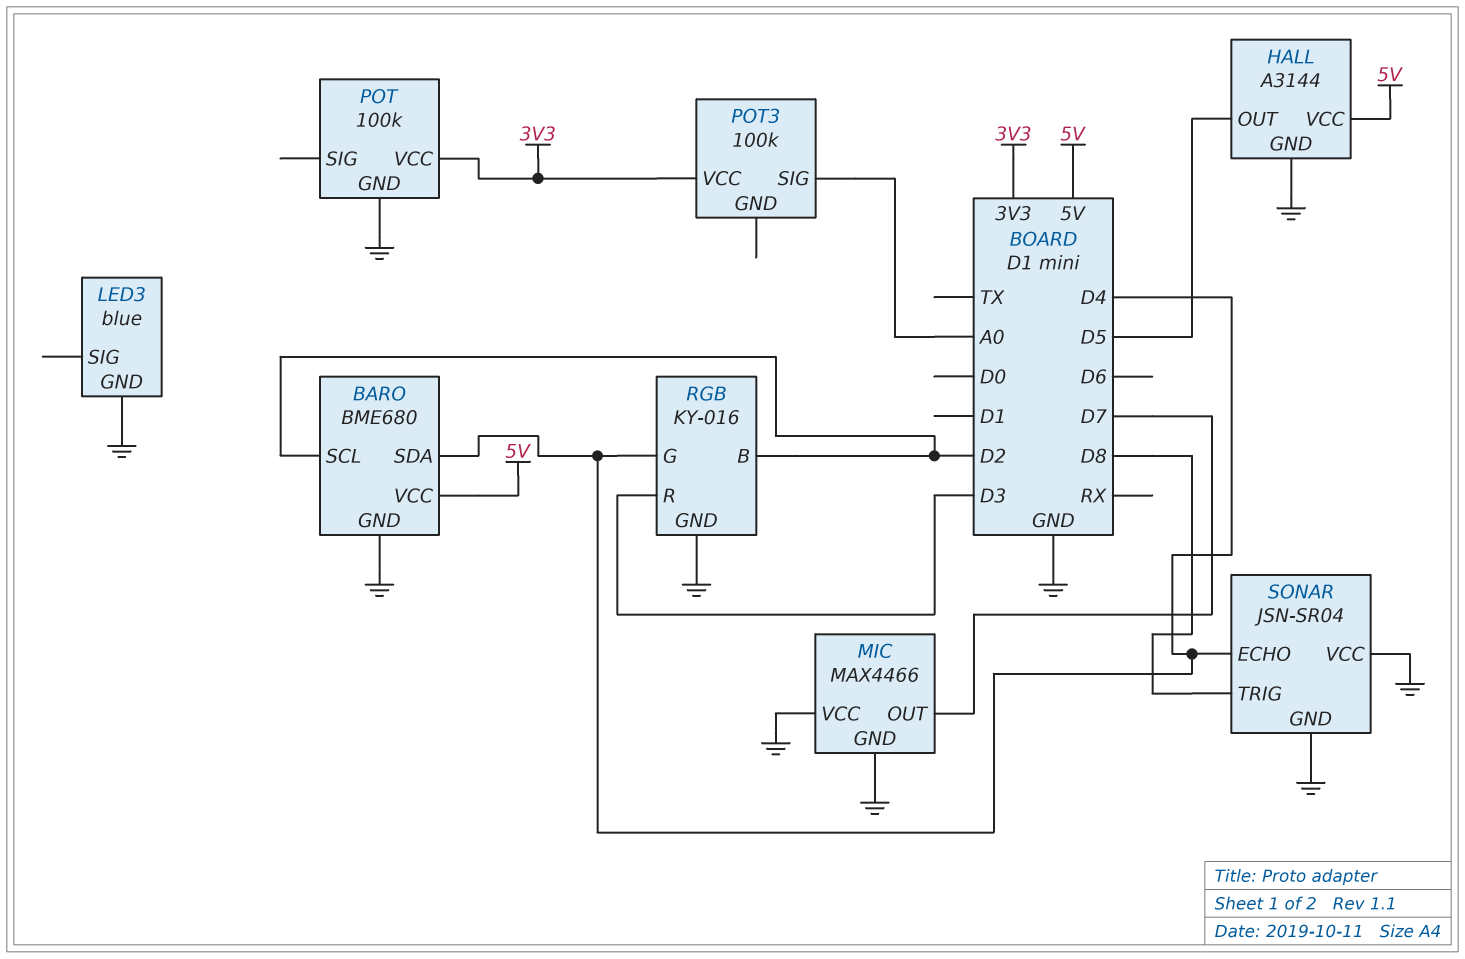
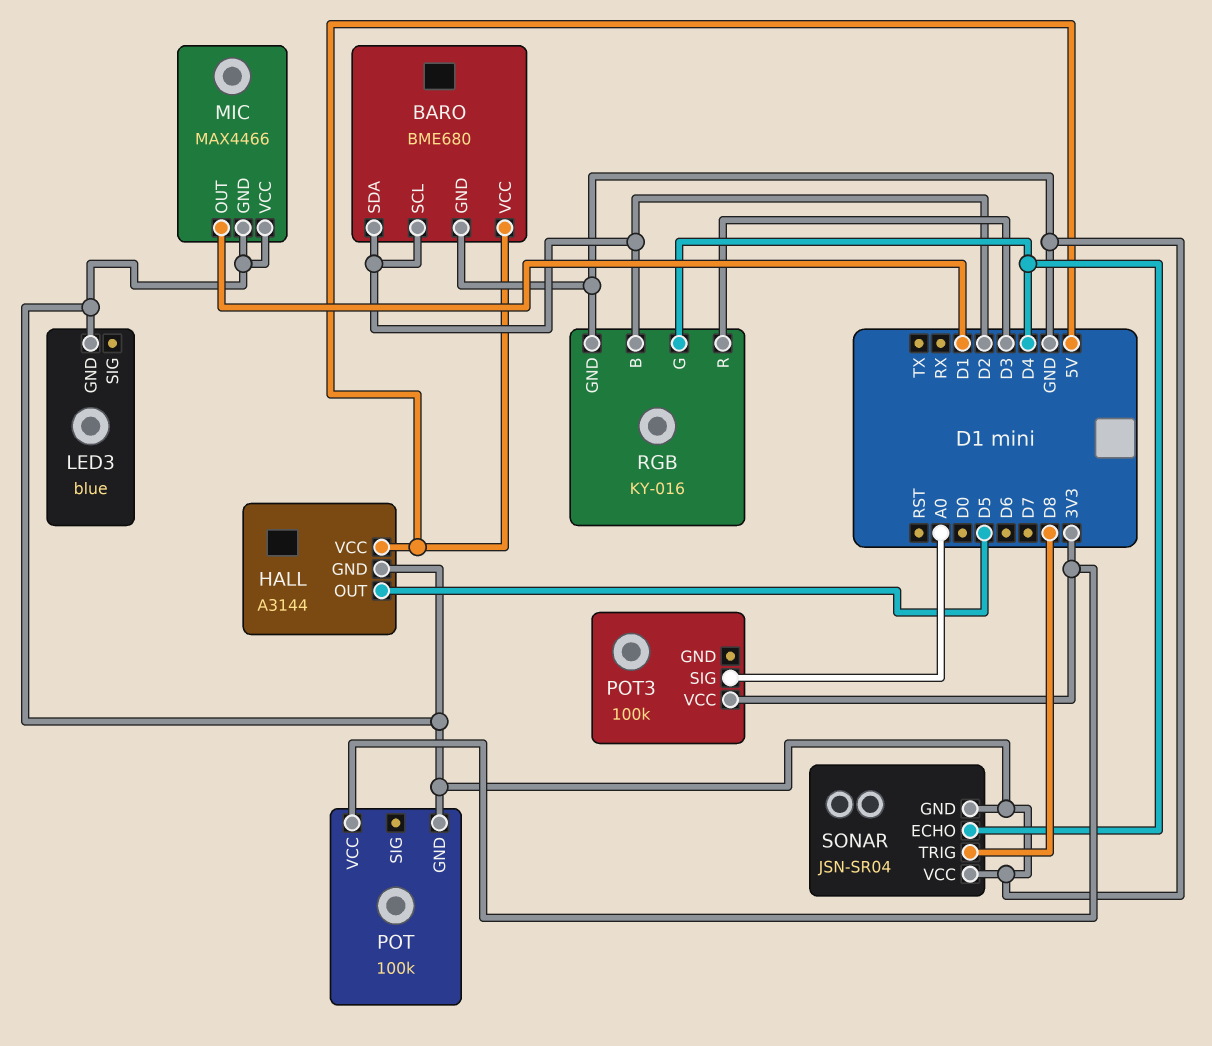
BARO pin SDA: D4 -> D2
MIC pin OUT: D7 -> D1

